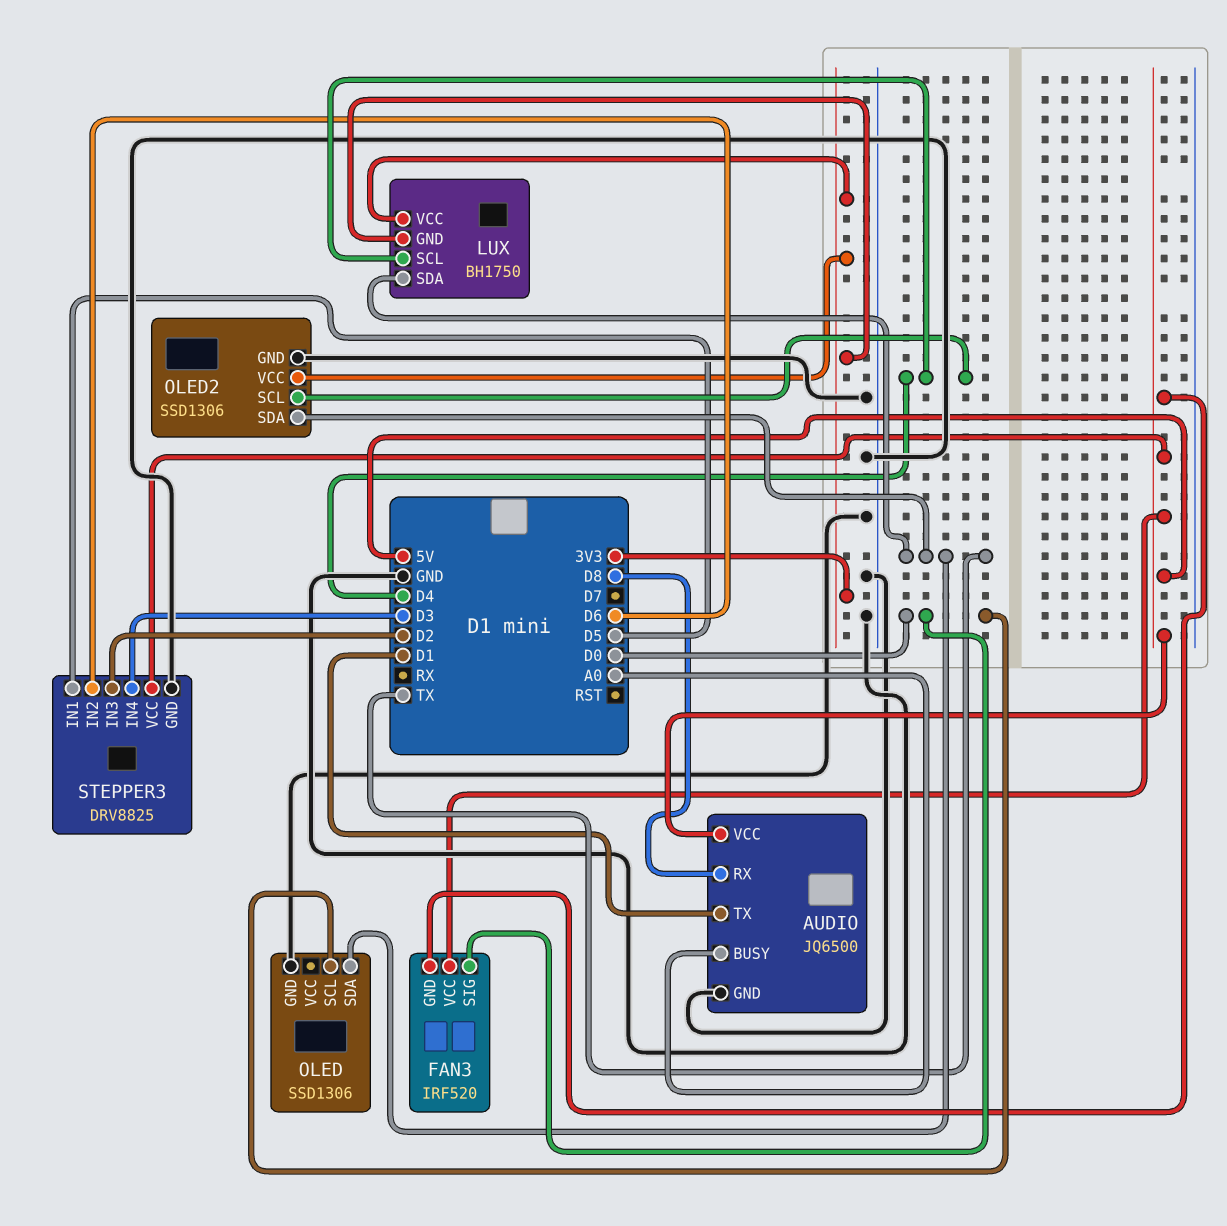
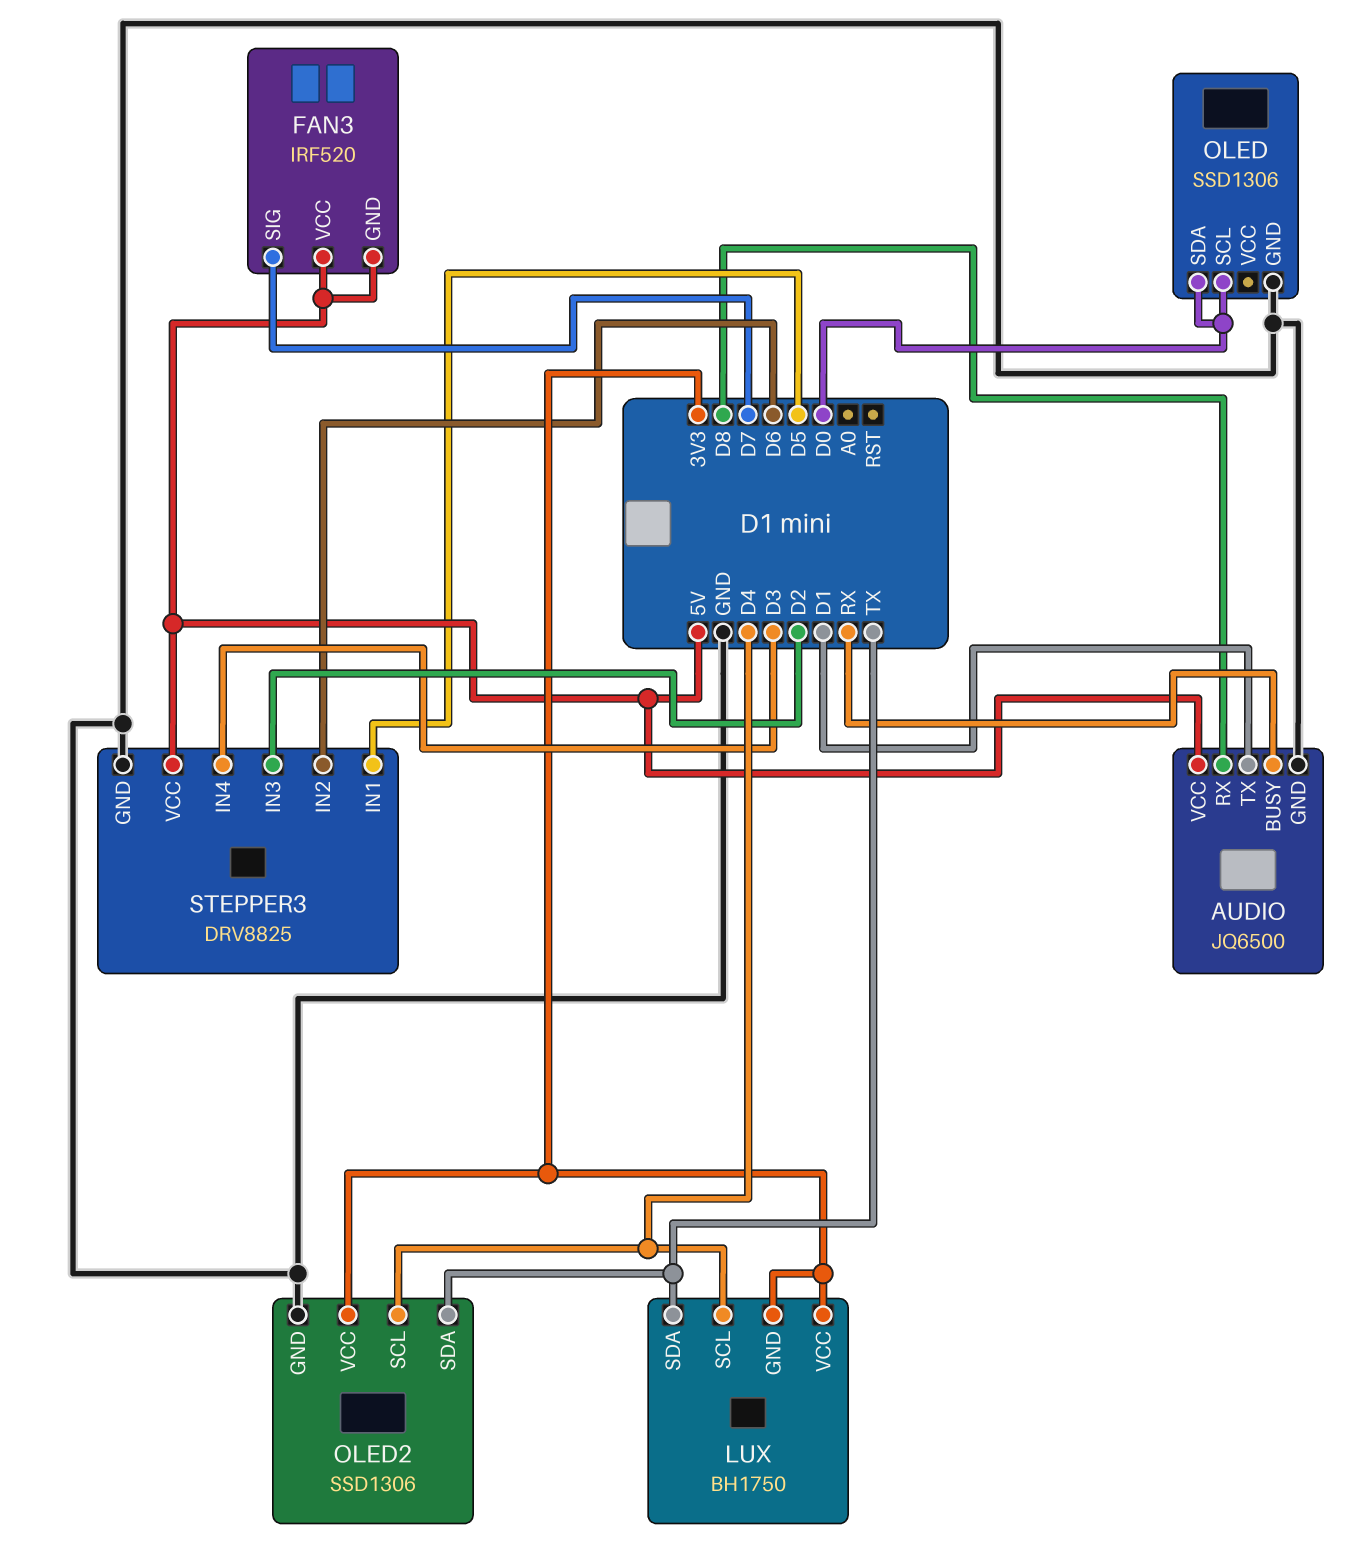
AUDIO pin BUSY: A0 -> RX
FAN3 pin SIG: D0 -> D7
OLED pin SDA: TX -> D0

